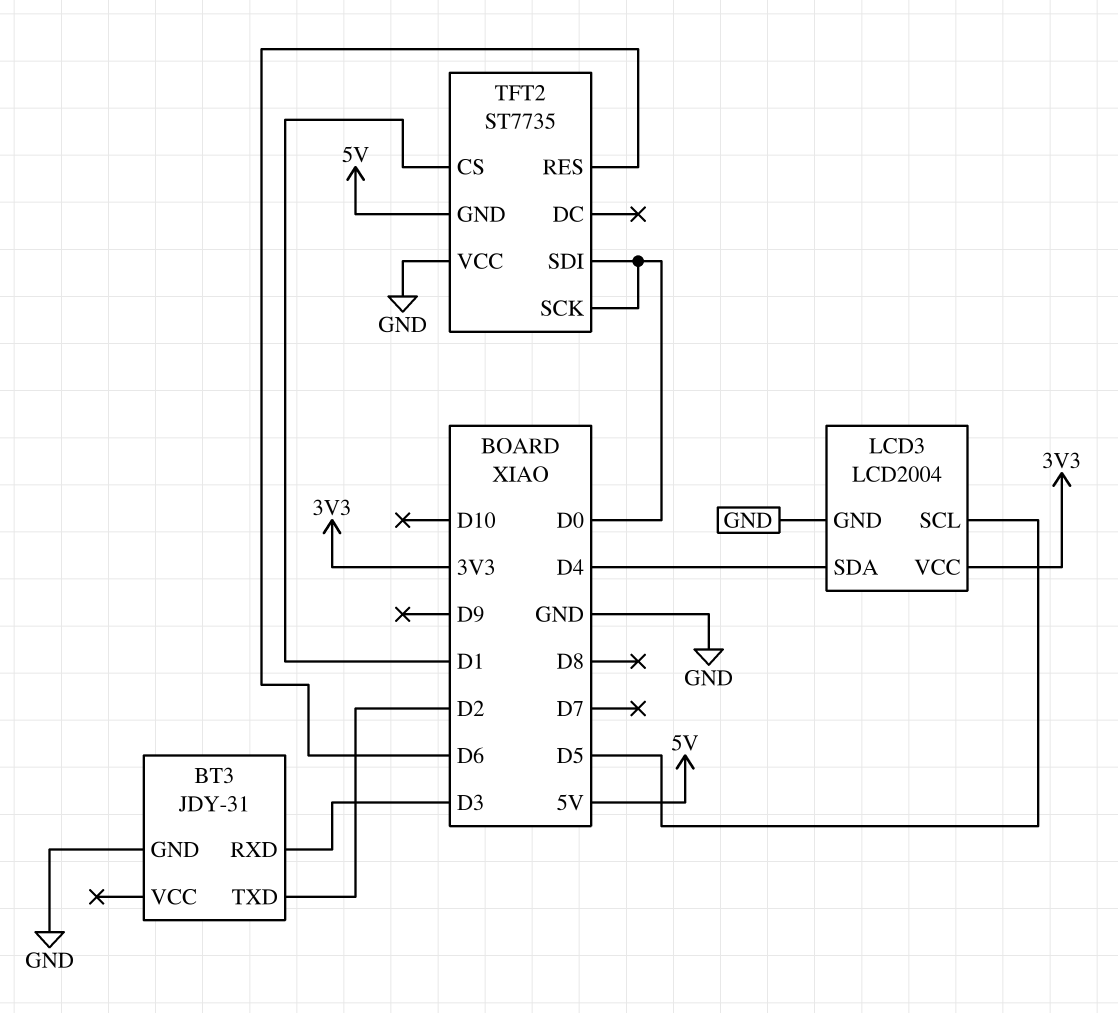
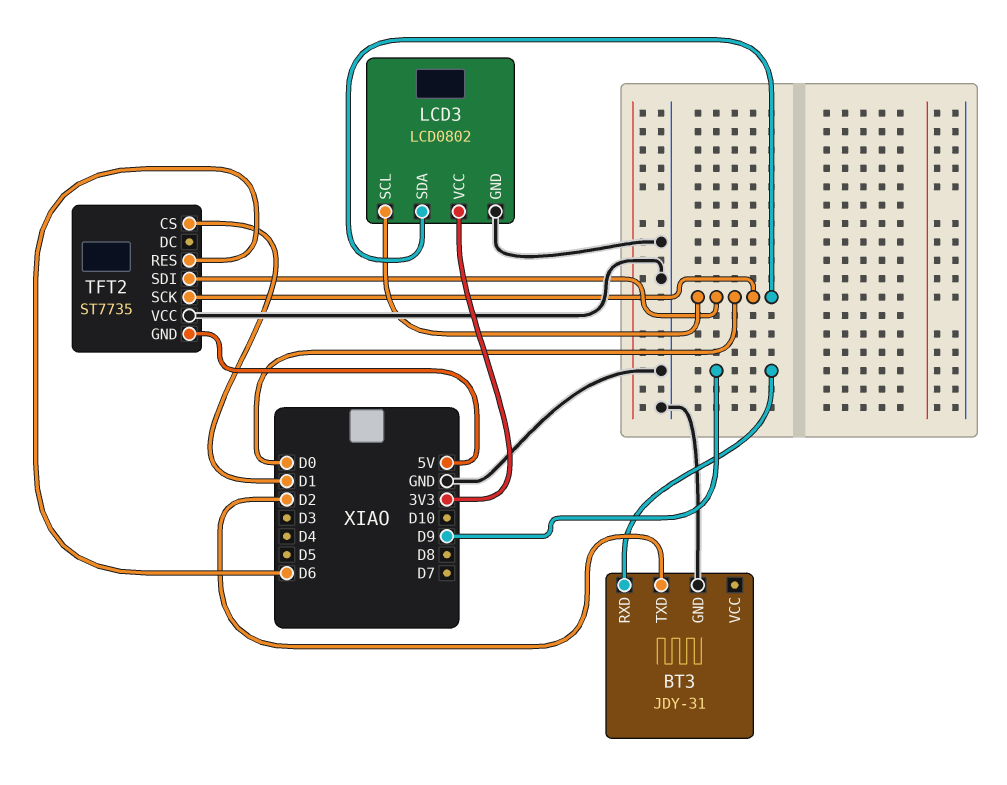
BT3 pin RXD: D3 -> D9
LCD3: LCD2004 -> LCD0802
LCD3 pin SCL: D5 -> D0
LCD3 pin SDA: D4 -> D0

